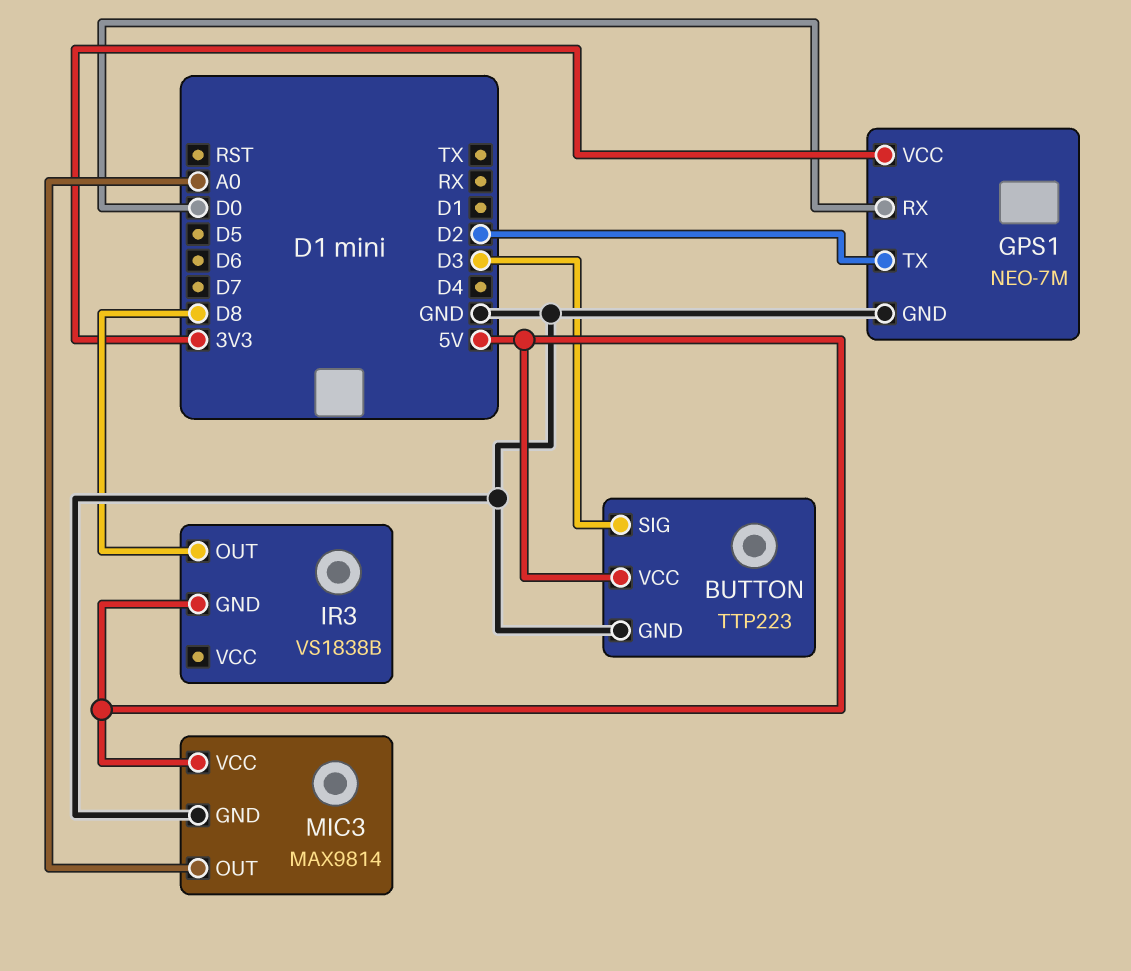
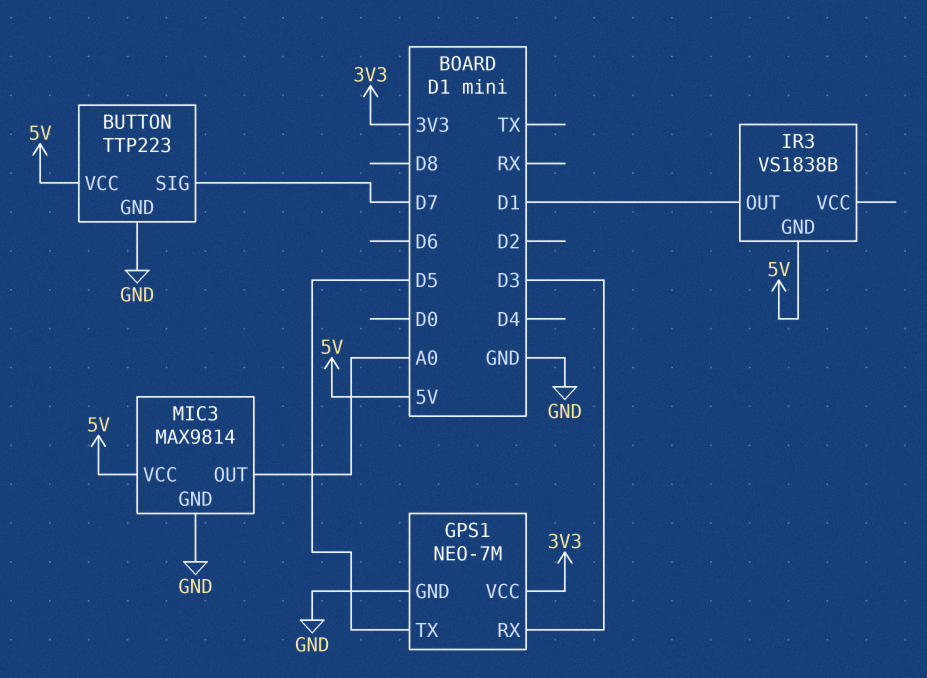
BUTTON pin SIG: D3 -> D7
GPS1 pin RX: D0 -> D3
GPS1 pin TX: D2 -> D5
IR3 pin OUT: D8 -> D1

